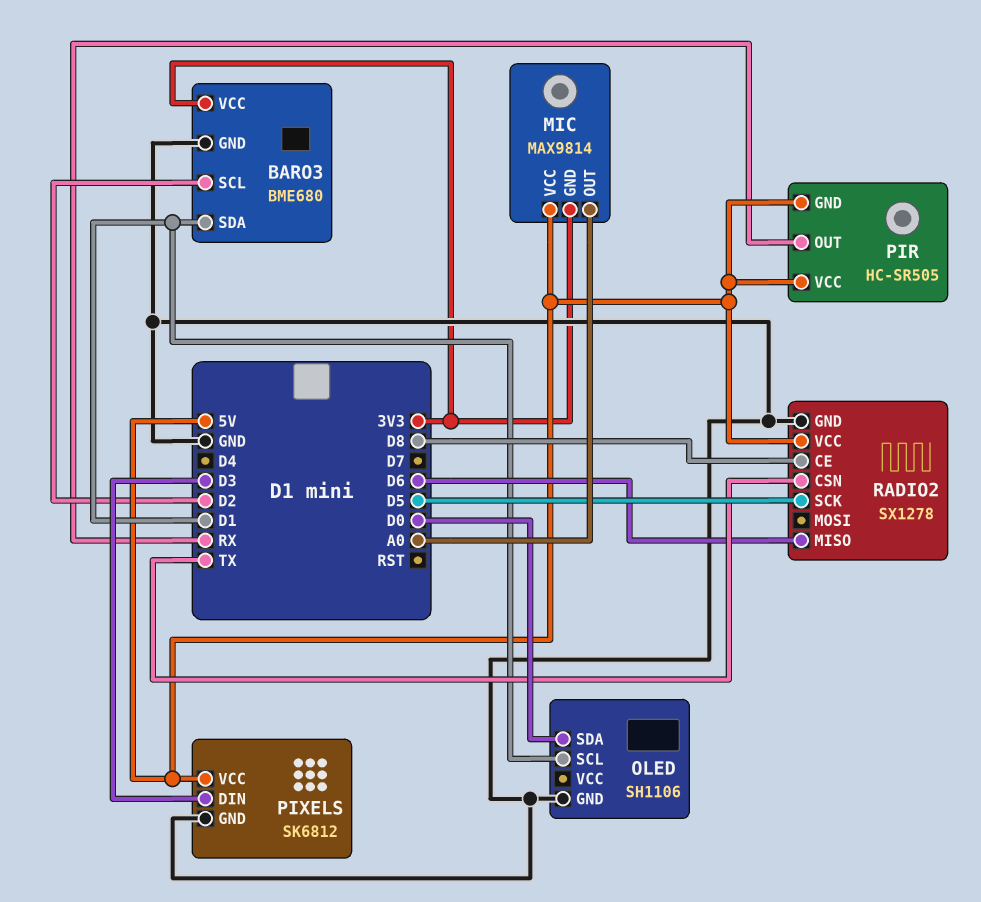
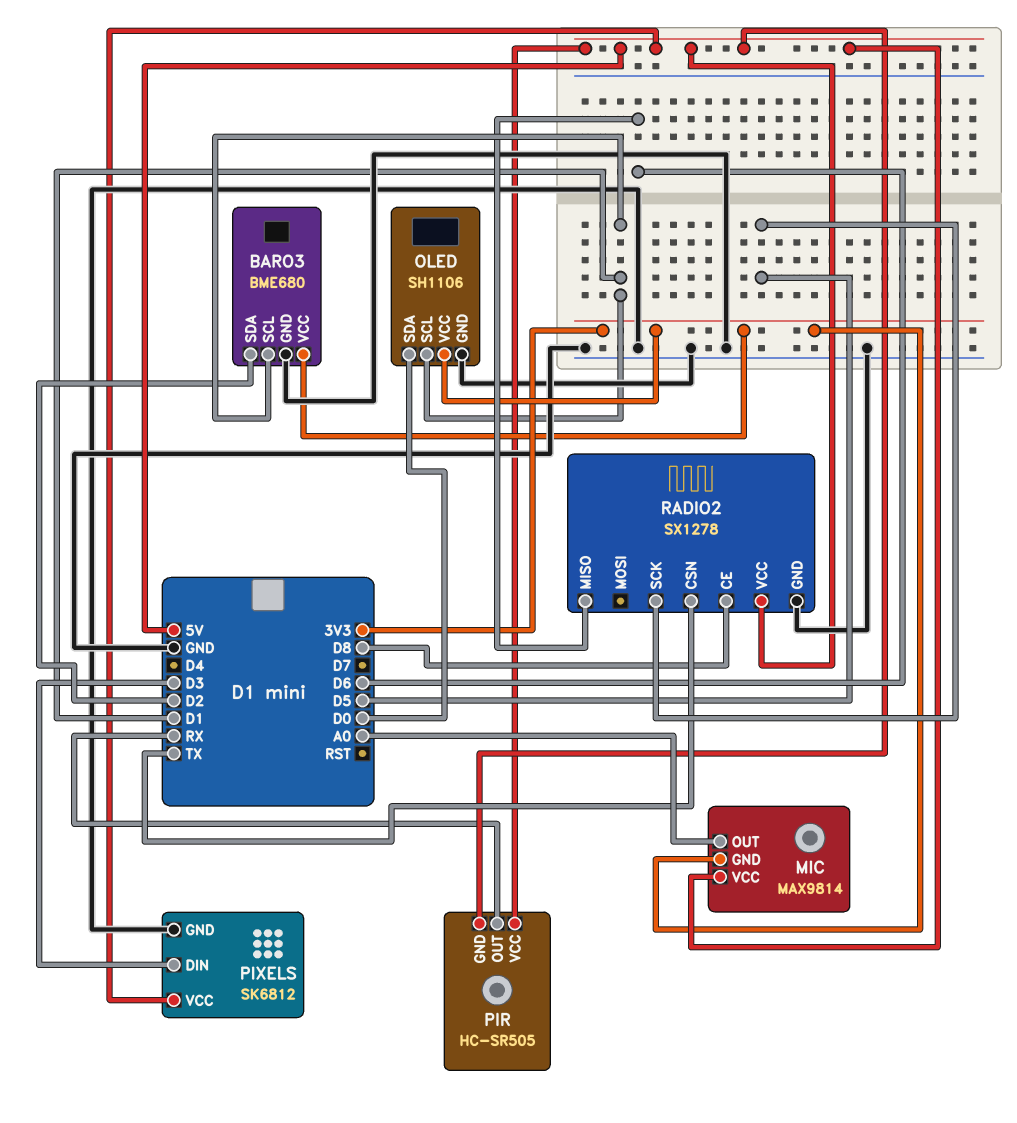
BARO3 pin SCL: D2 -> D1
BARO3 pin SDA: D1 -> D2
OLED pin VCC: none -> 3V3

